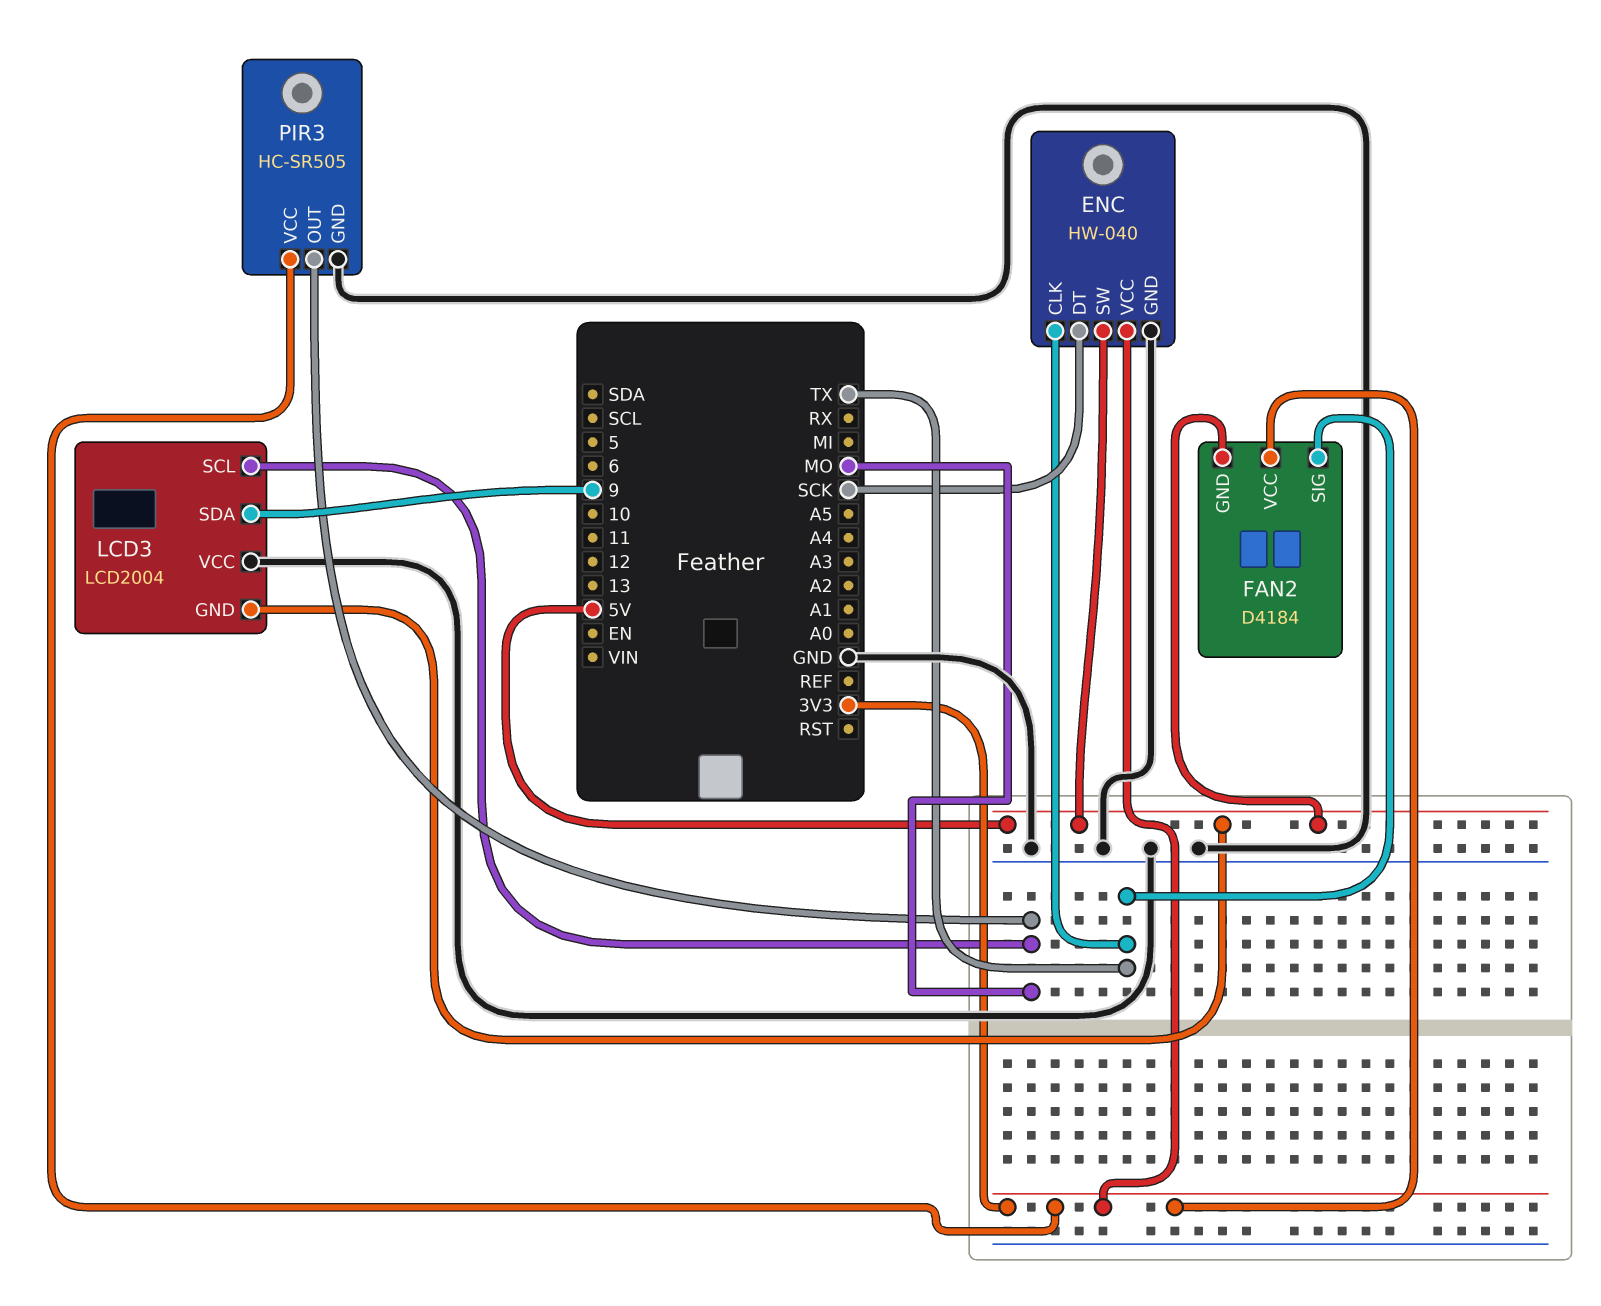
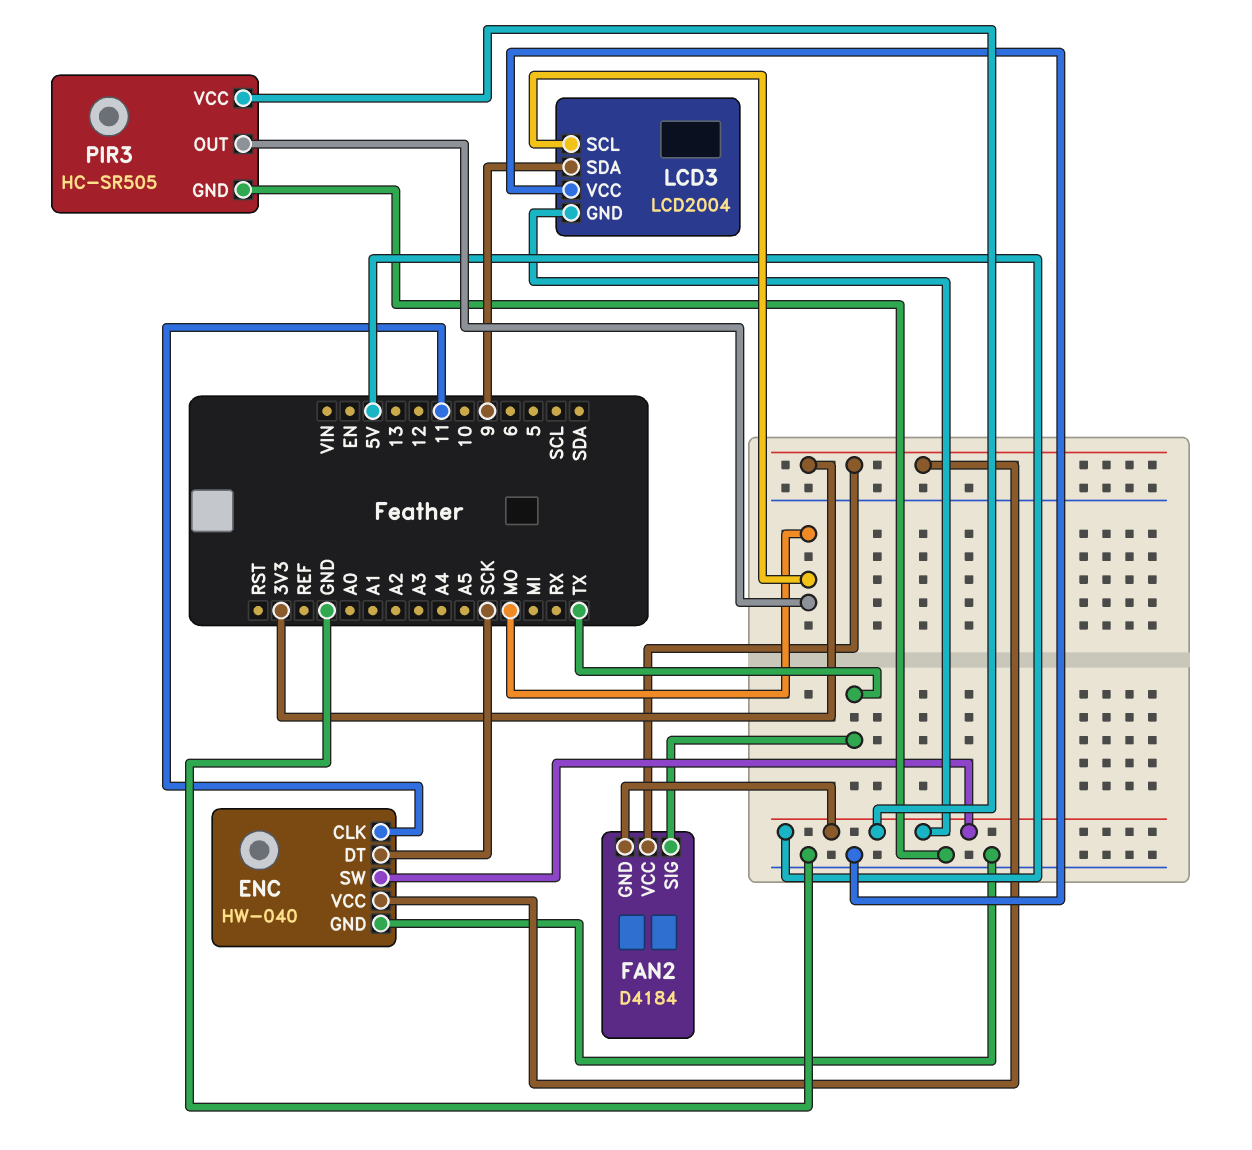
ENC pin CLK: TX -> 11
PIR3 pin VCC: 3V3 -> 5V

